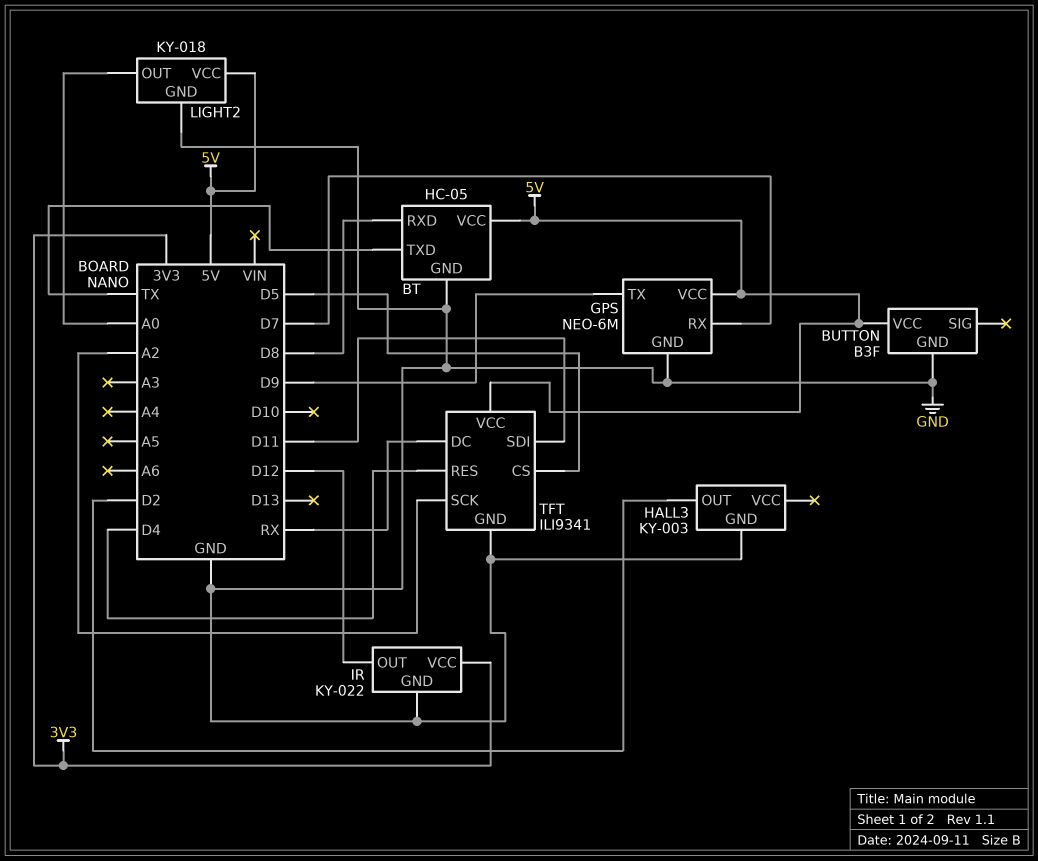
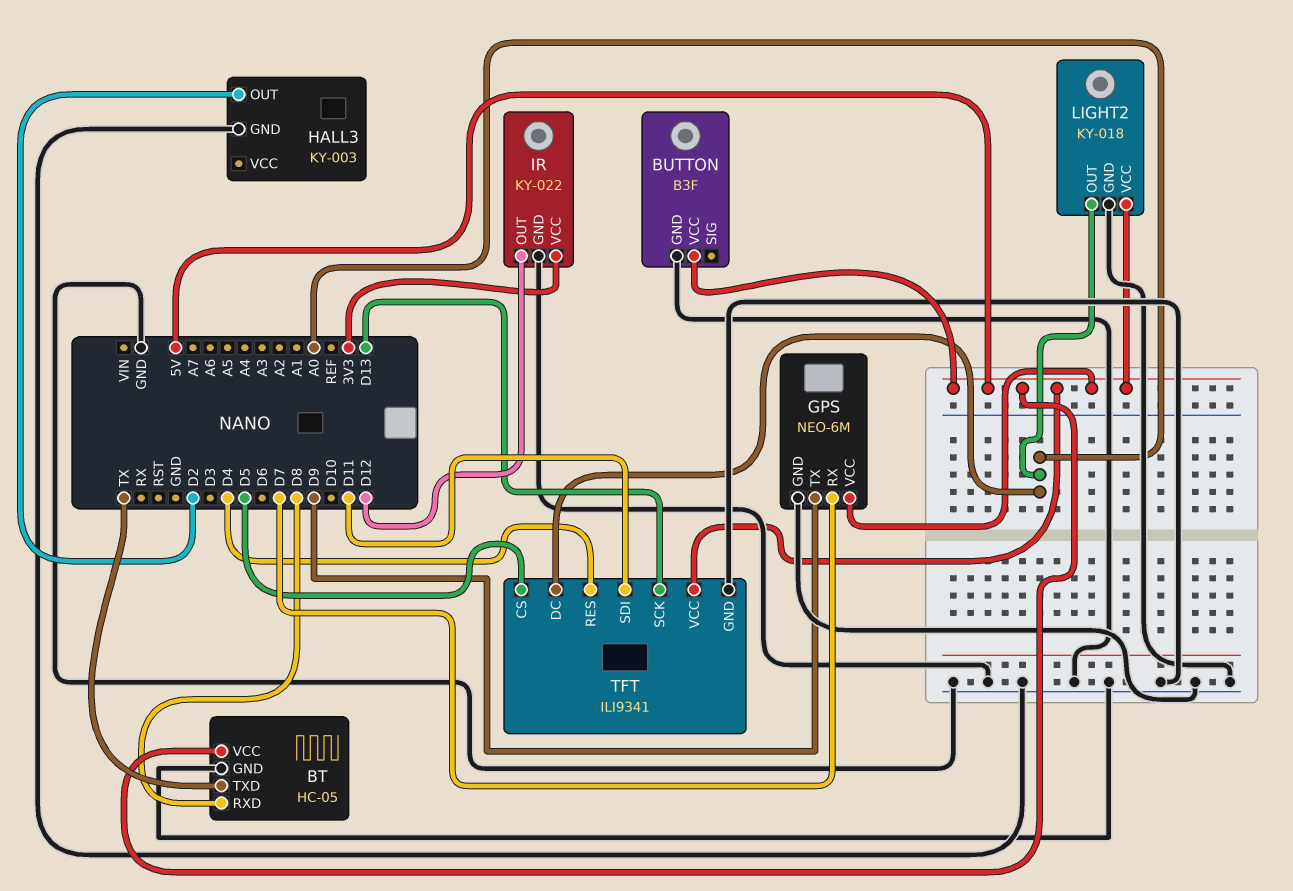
TFT pin DC: RX -> A0
TFT pin SCK: A2 -> D13

